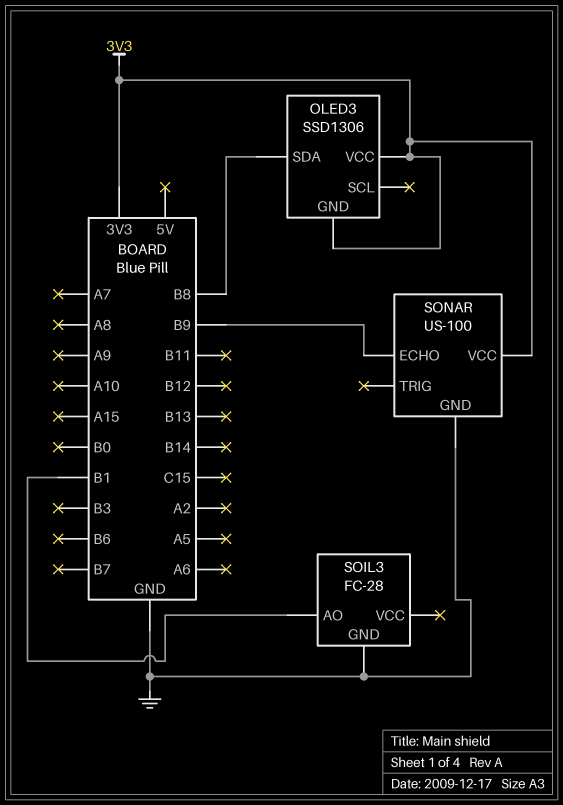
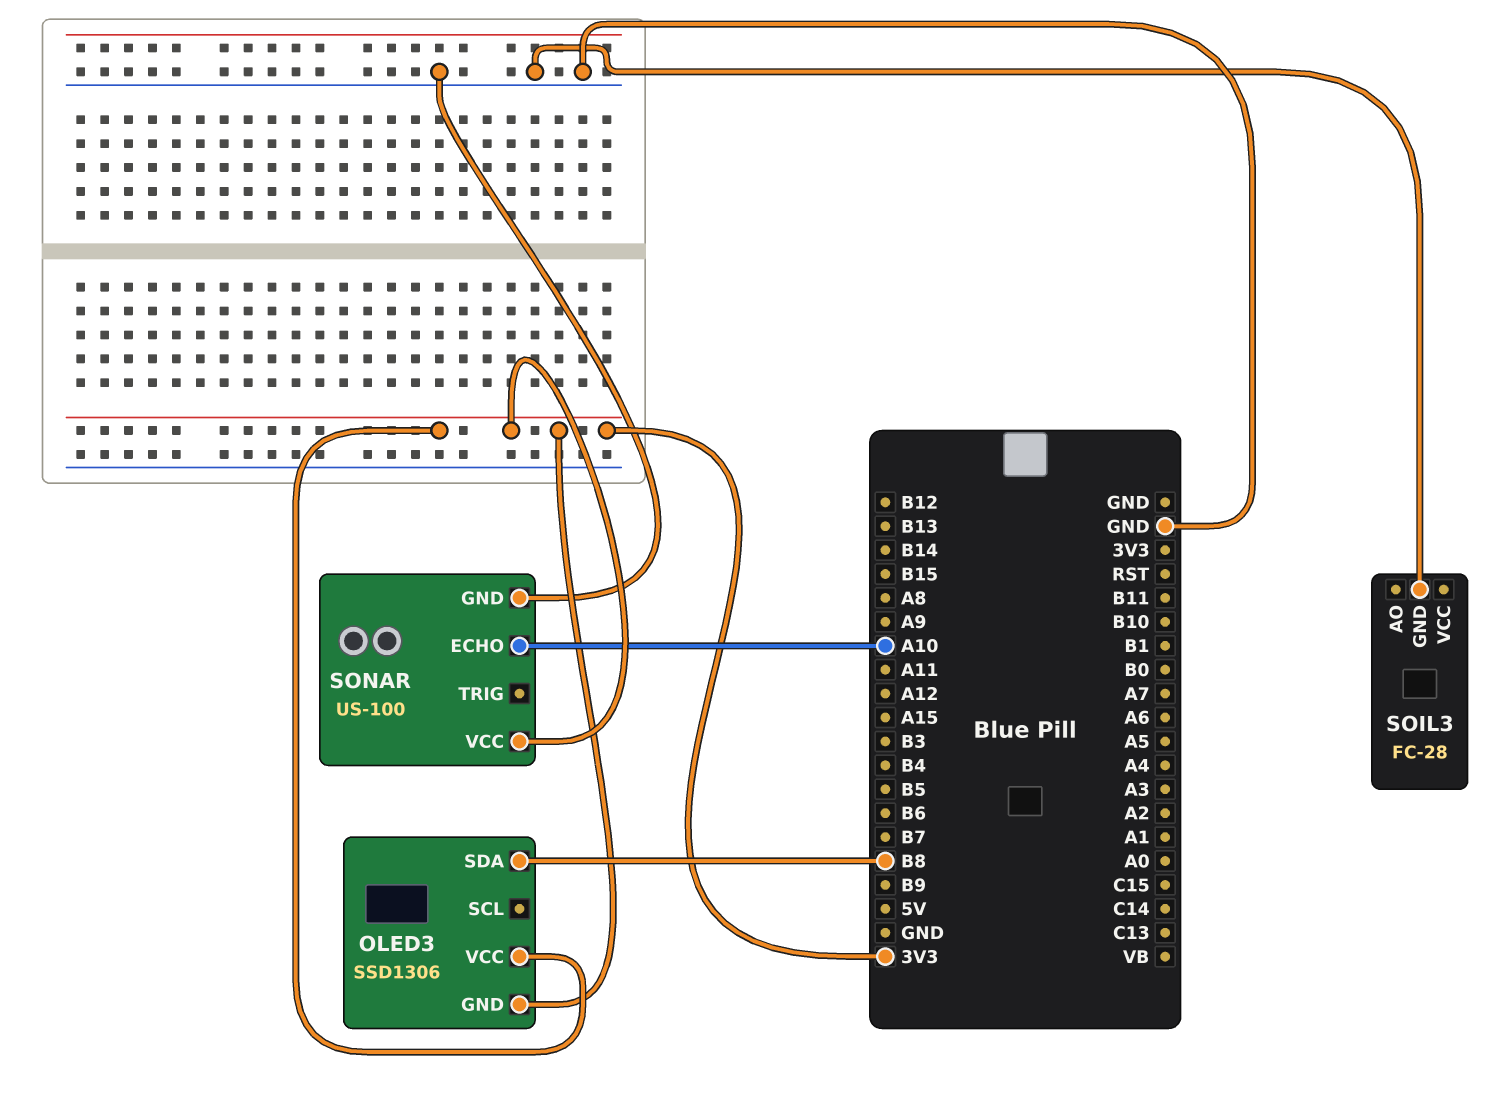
SOIL3 pin AO: B1 -> none
SONAR pin ECHO: B9 -> A10

